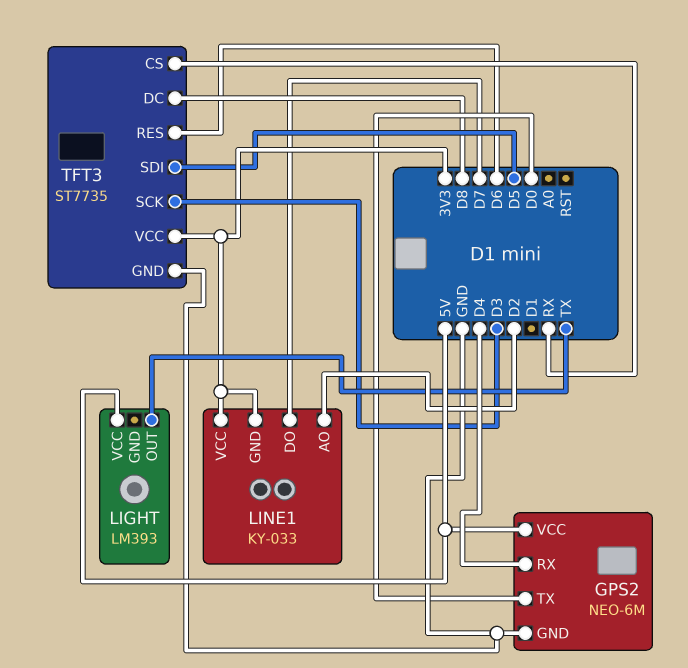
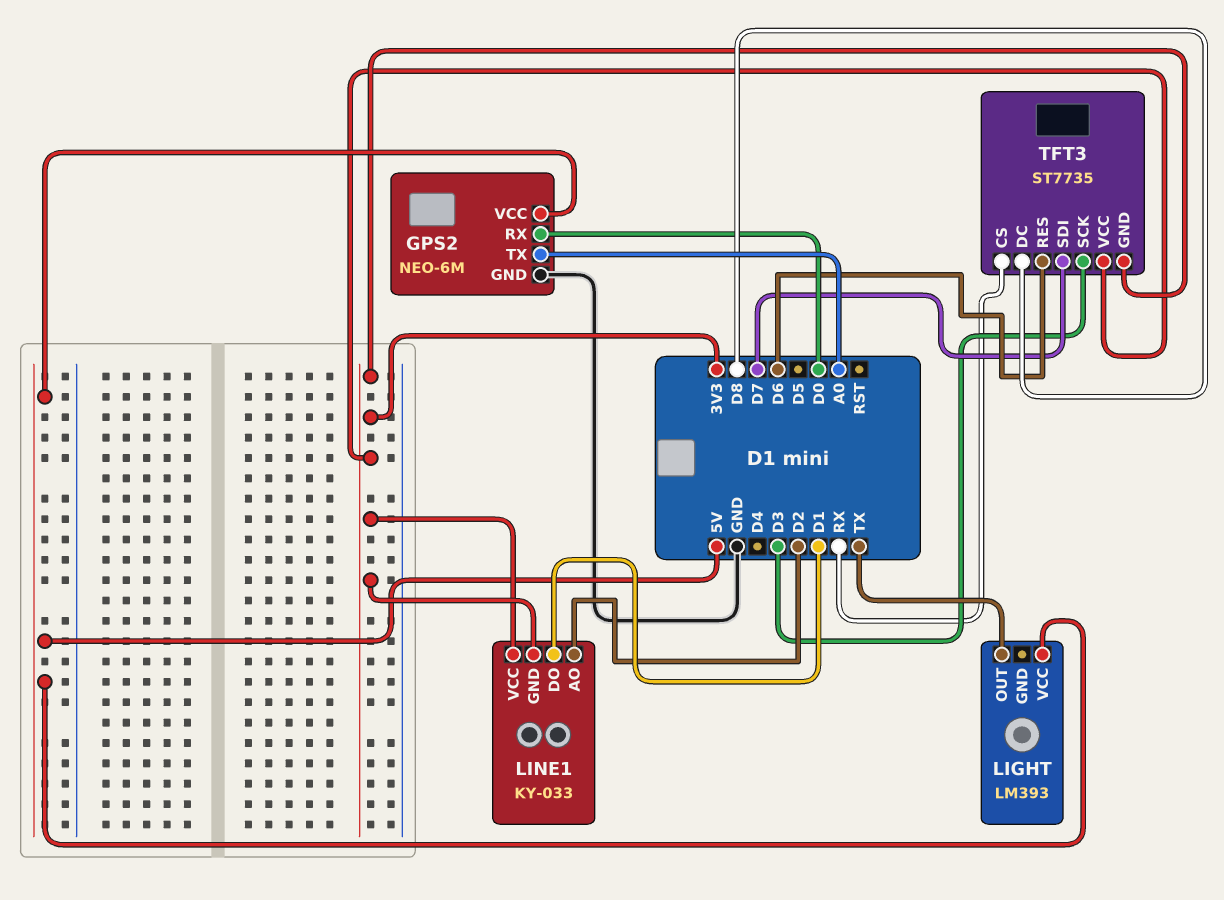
GPS2 pin RX: D4 -> D0
GPS2 pin TX: D0 -> A0
LINE1 pin DO: D7 -> D1
TFT3 pin GND: GND -> 3V3
TFT3 pin SDI: D5 -> D7

